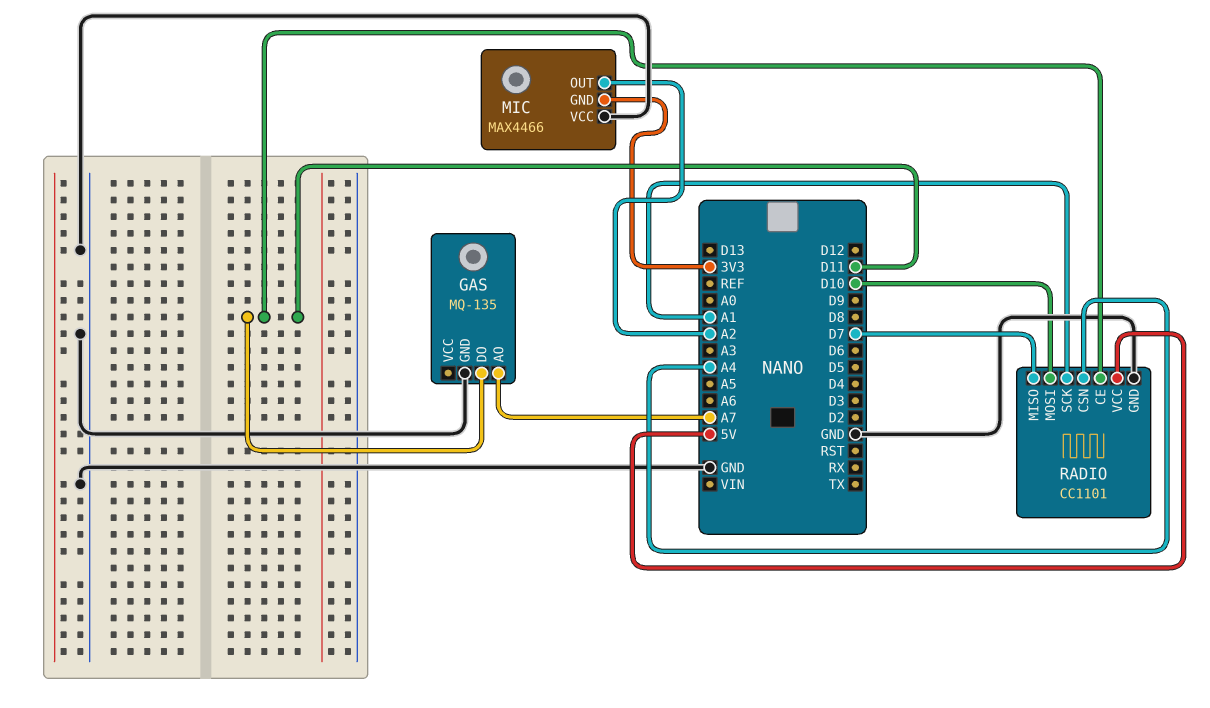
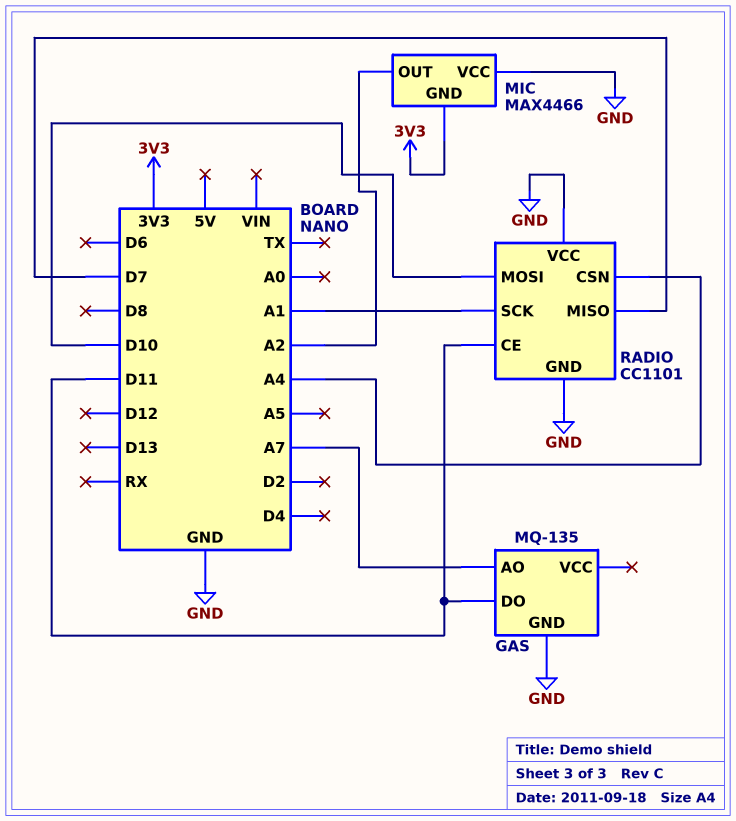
RADIO pin VCC: 5V -> GND

